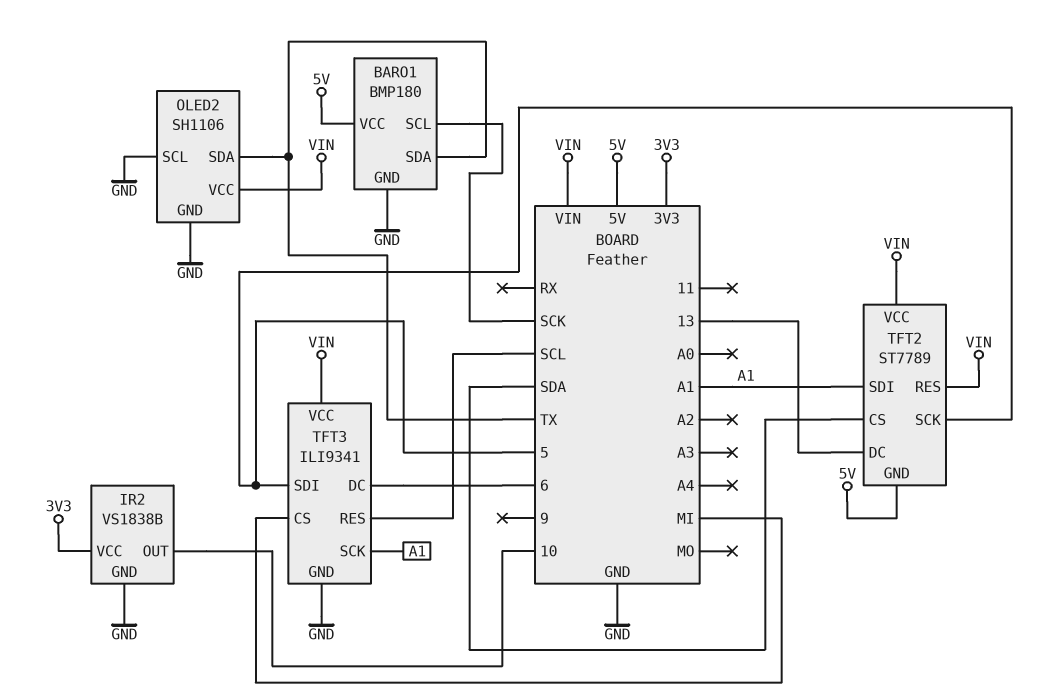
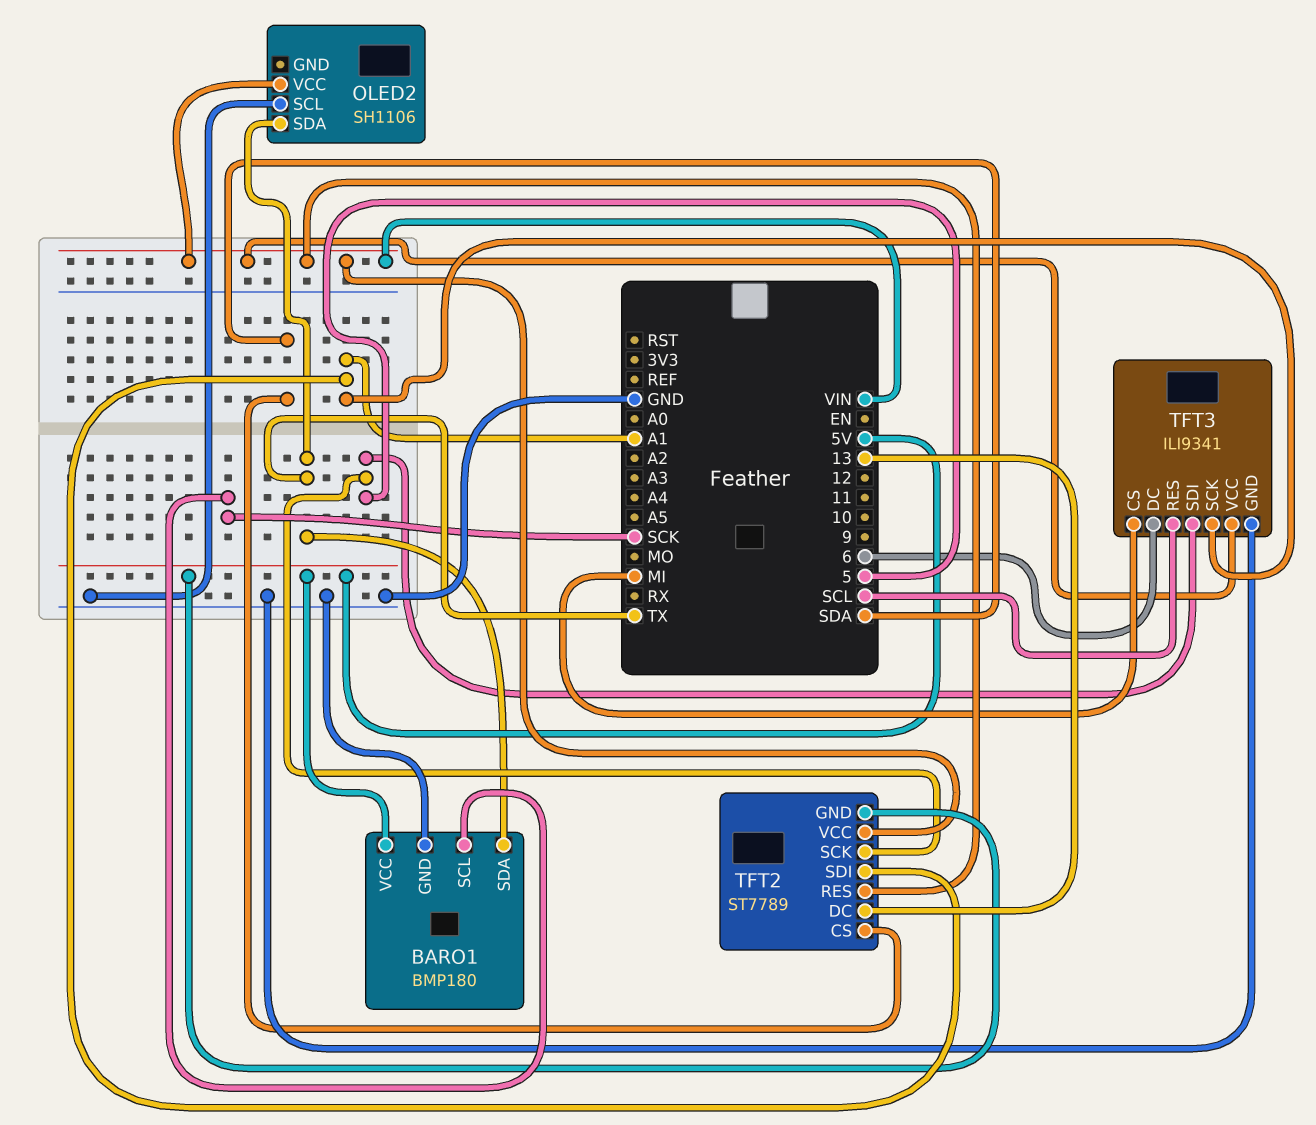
IR2: VS1838B -> none
IR2 pin GND: GND -> none
IR2 pin OUT: 10 -> none
IR2 pin VCC: 3V3 -> none
OLED2 pin GND: GND -> none

